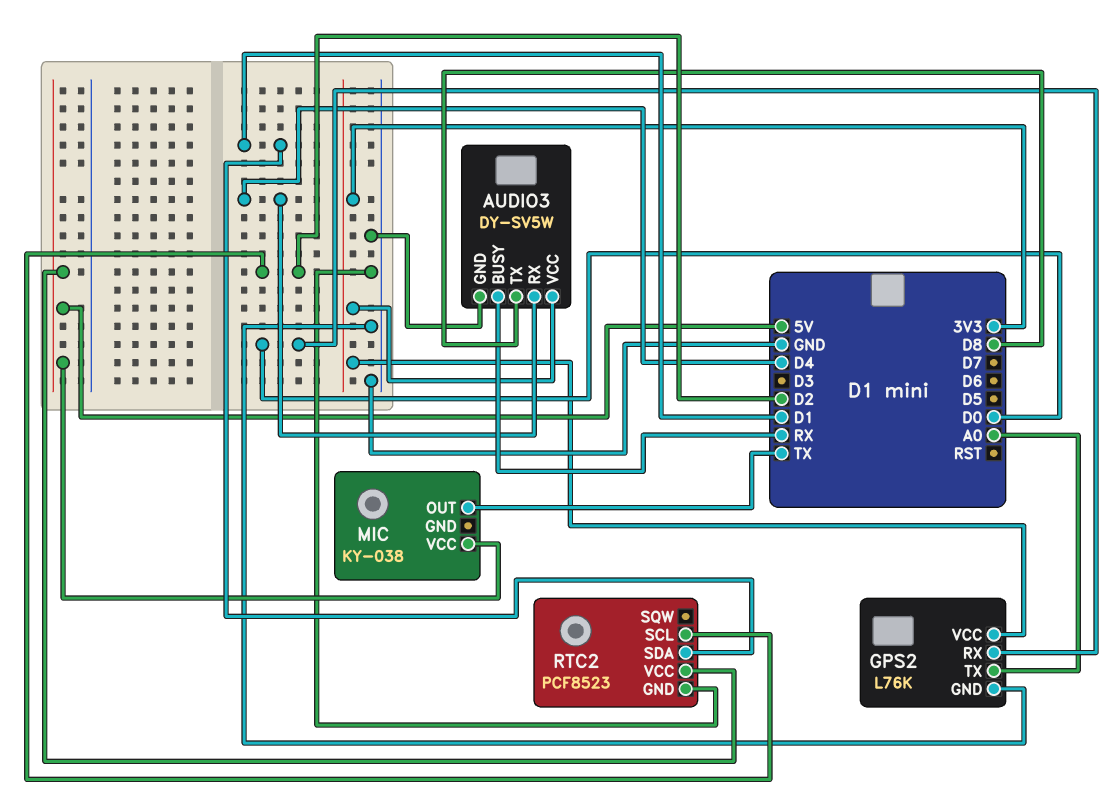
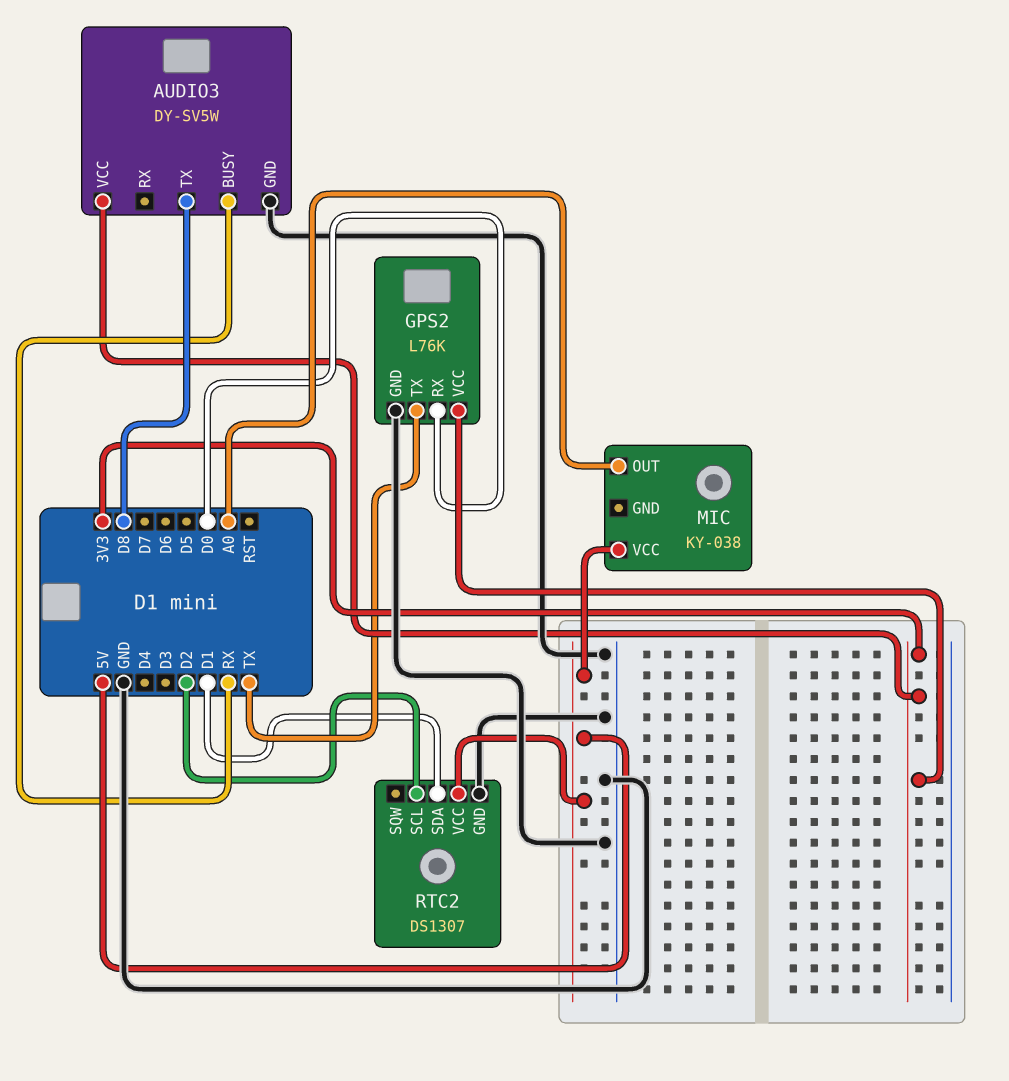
AUDIO3 pin RX: D4 -> none
GPS2 pin TX: A0 -> TX
MIC pin OUT: TX -> A0
RTC2: PCF8523 -> DS1307

